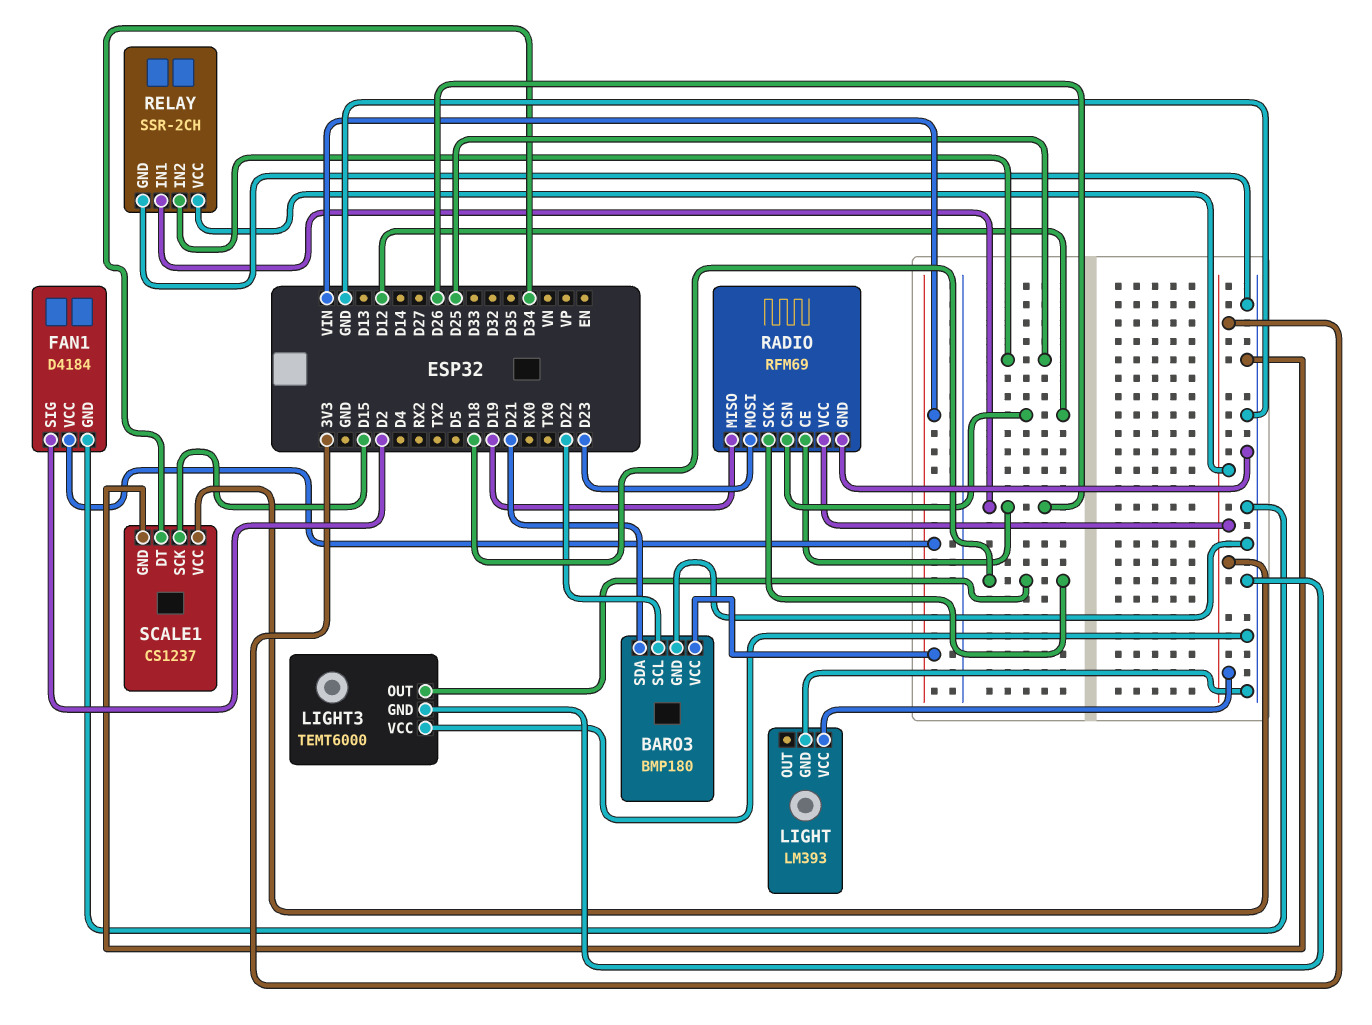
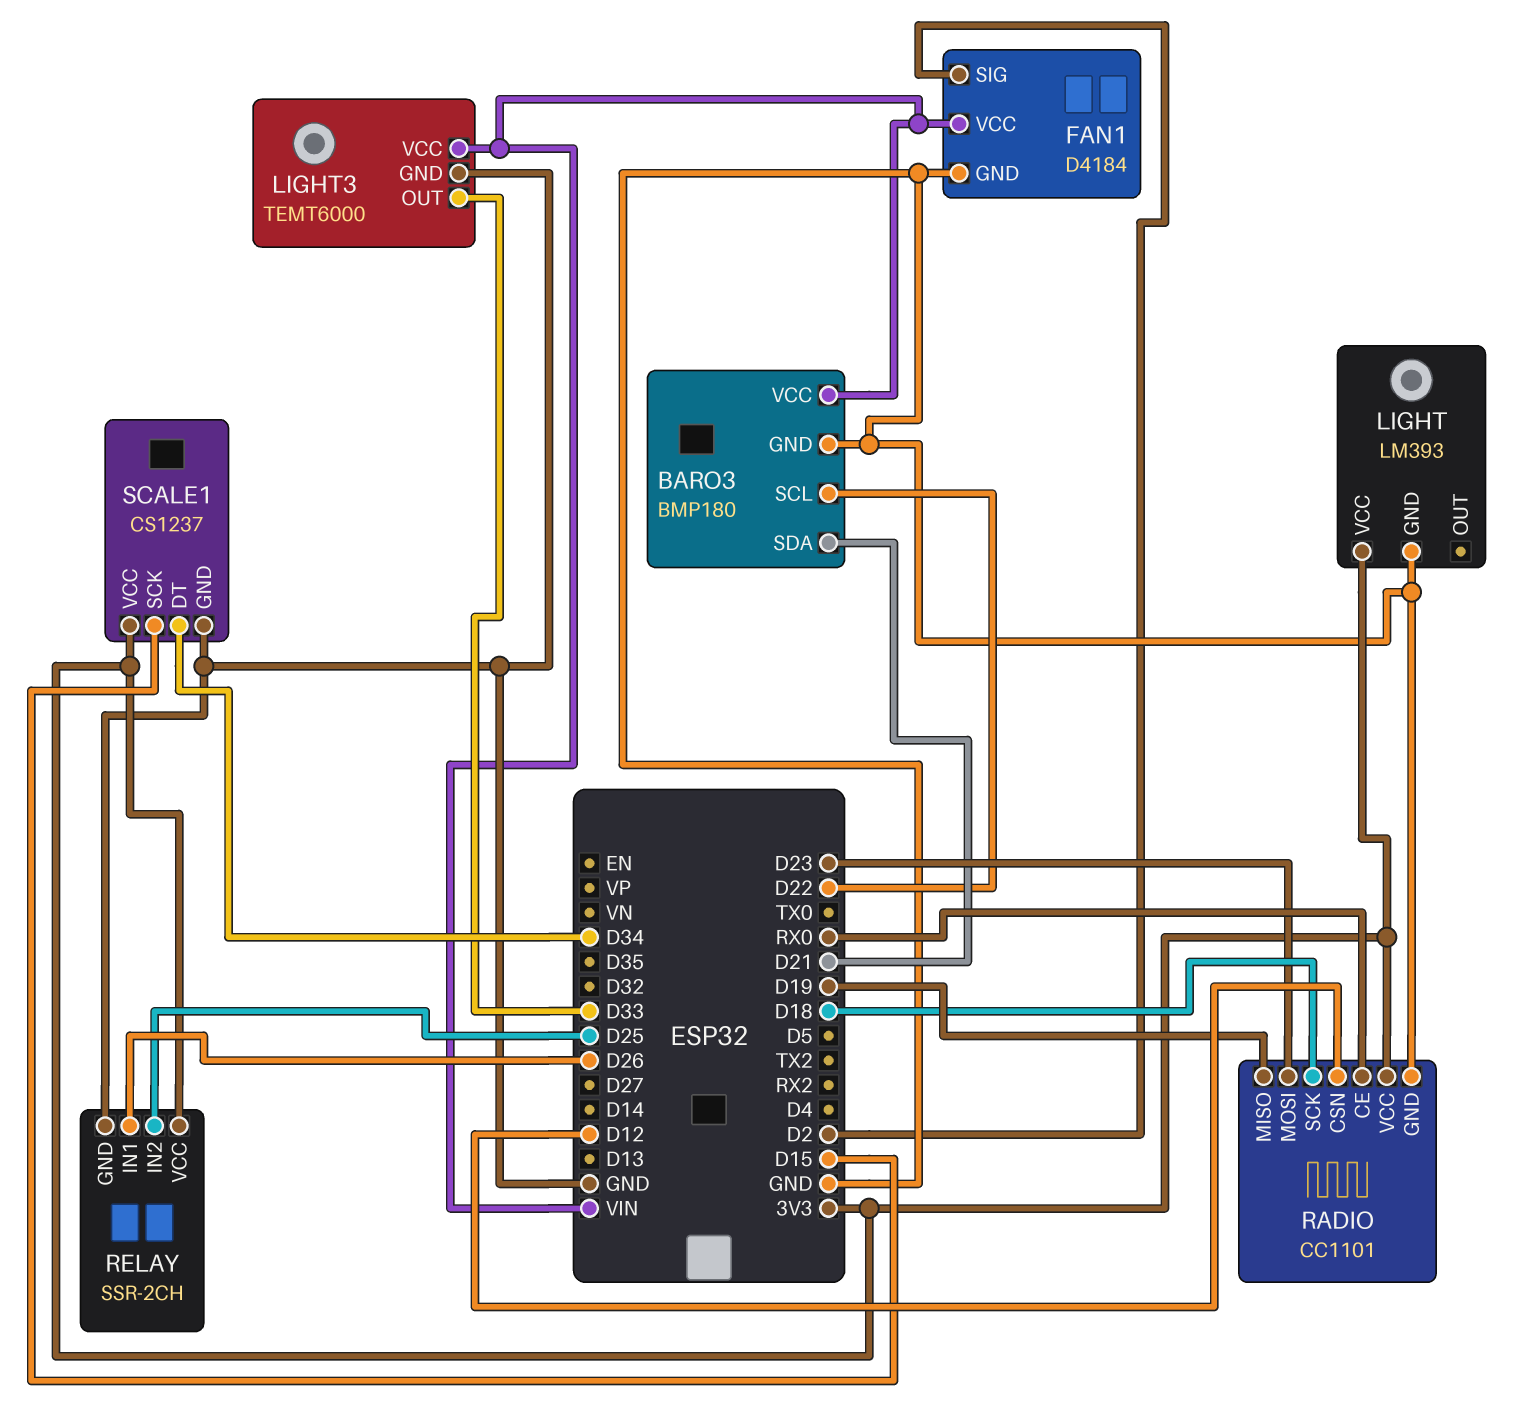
LIGHT3 pin OUT: D18 -> D33
LIGHT3 pin VCC: GND -> VIN
RADIO: RFM69 -> CC1101
RADIO pin CE: D26 -> RX0

